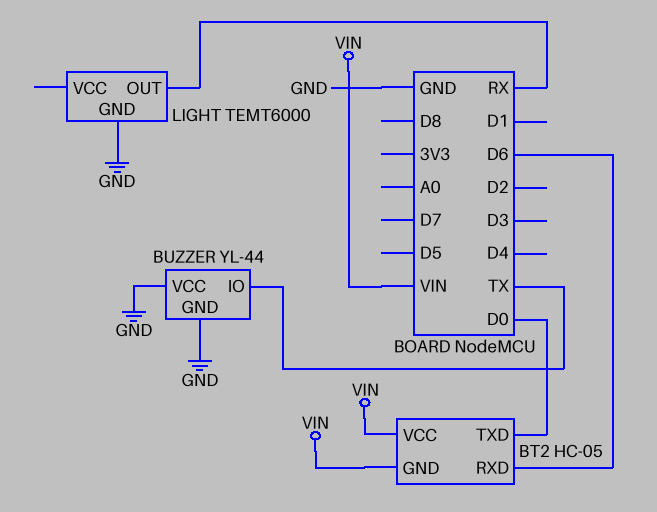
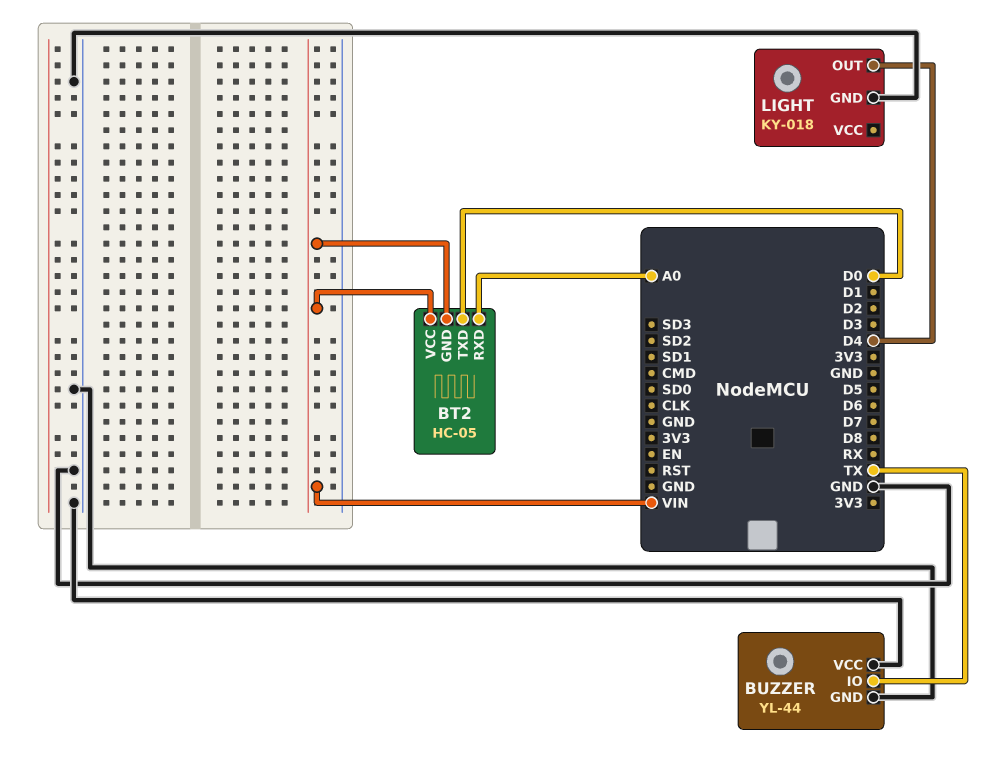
BT2 pin RXD: D6 -> A0
LIGHT: TEMT6000 -> KY-018
LIGHT pin OUT: RX -> D4

